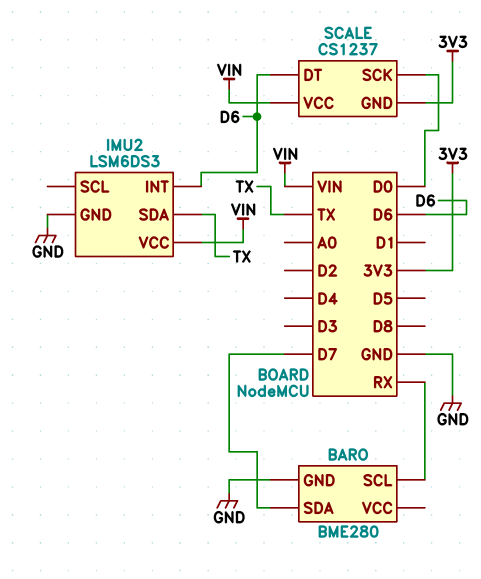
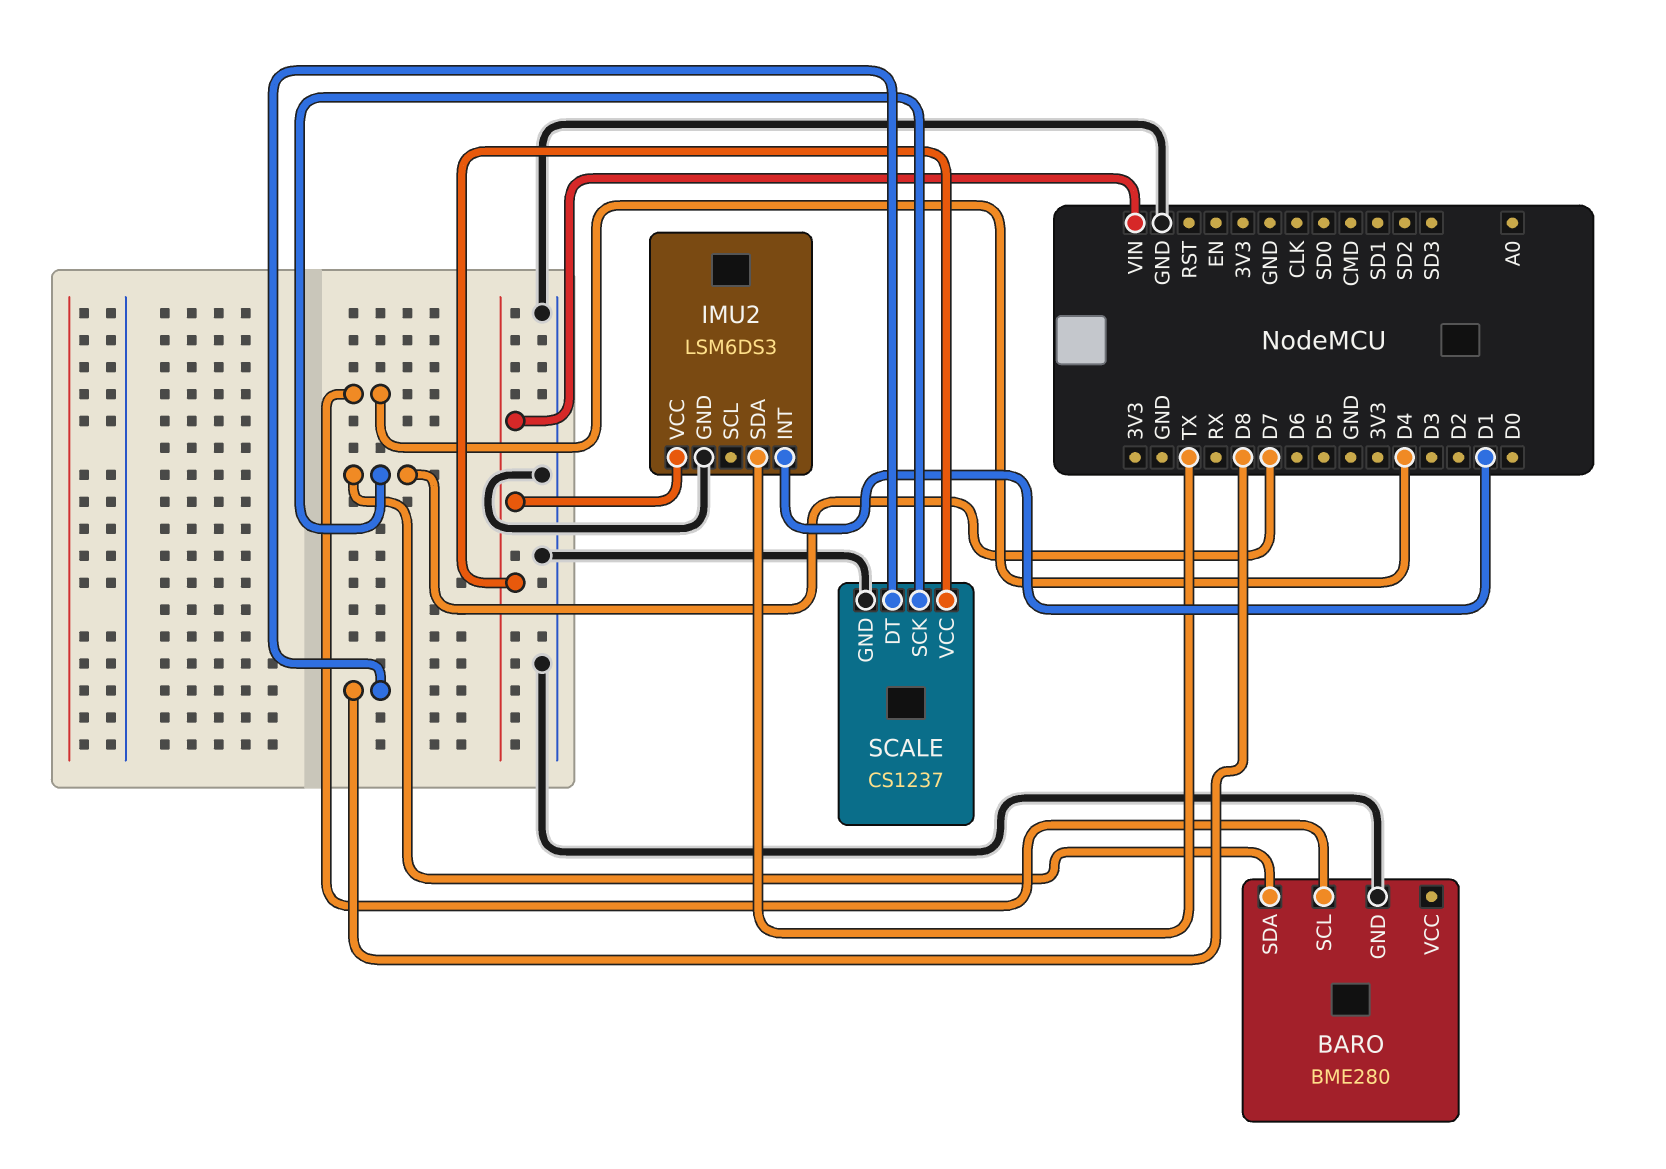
BARO pin SCL: RX -> D4
IMU2 pin INT: D6 -> D1
SCALE pin DT: D6 -> D8
SCALE pin GND: 3V3 -> GND
SCALE pin SCK: D0 -> D7

